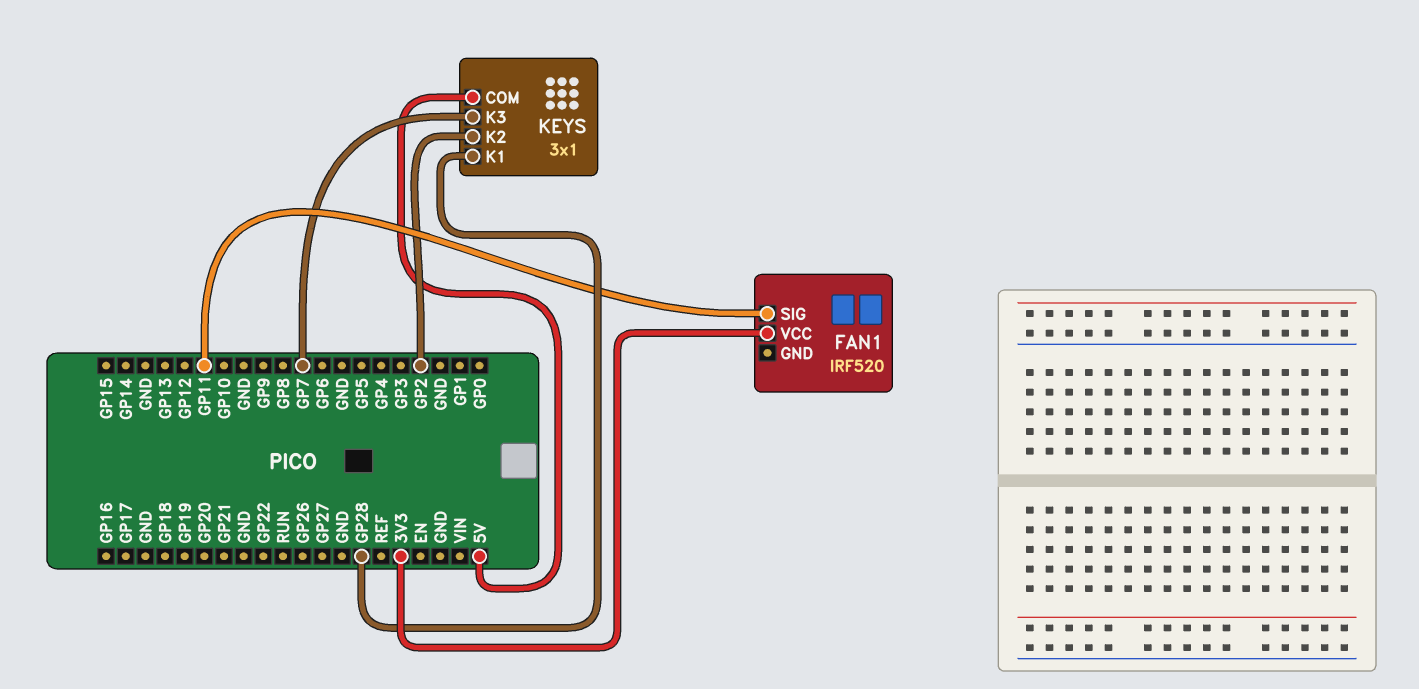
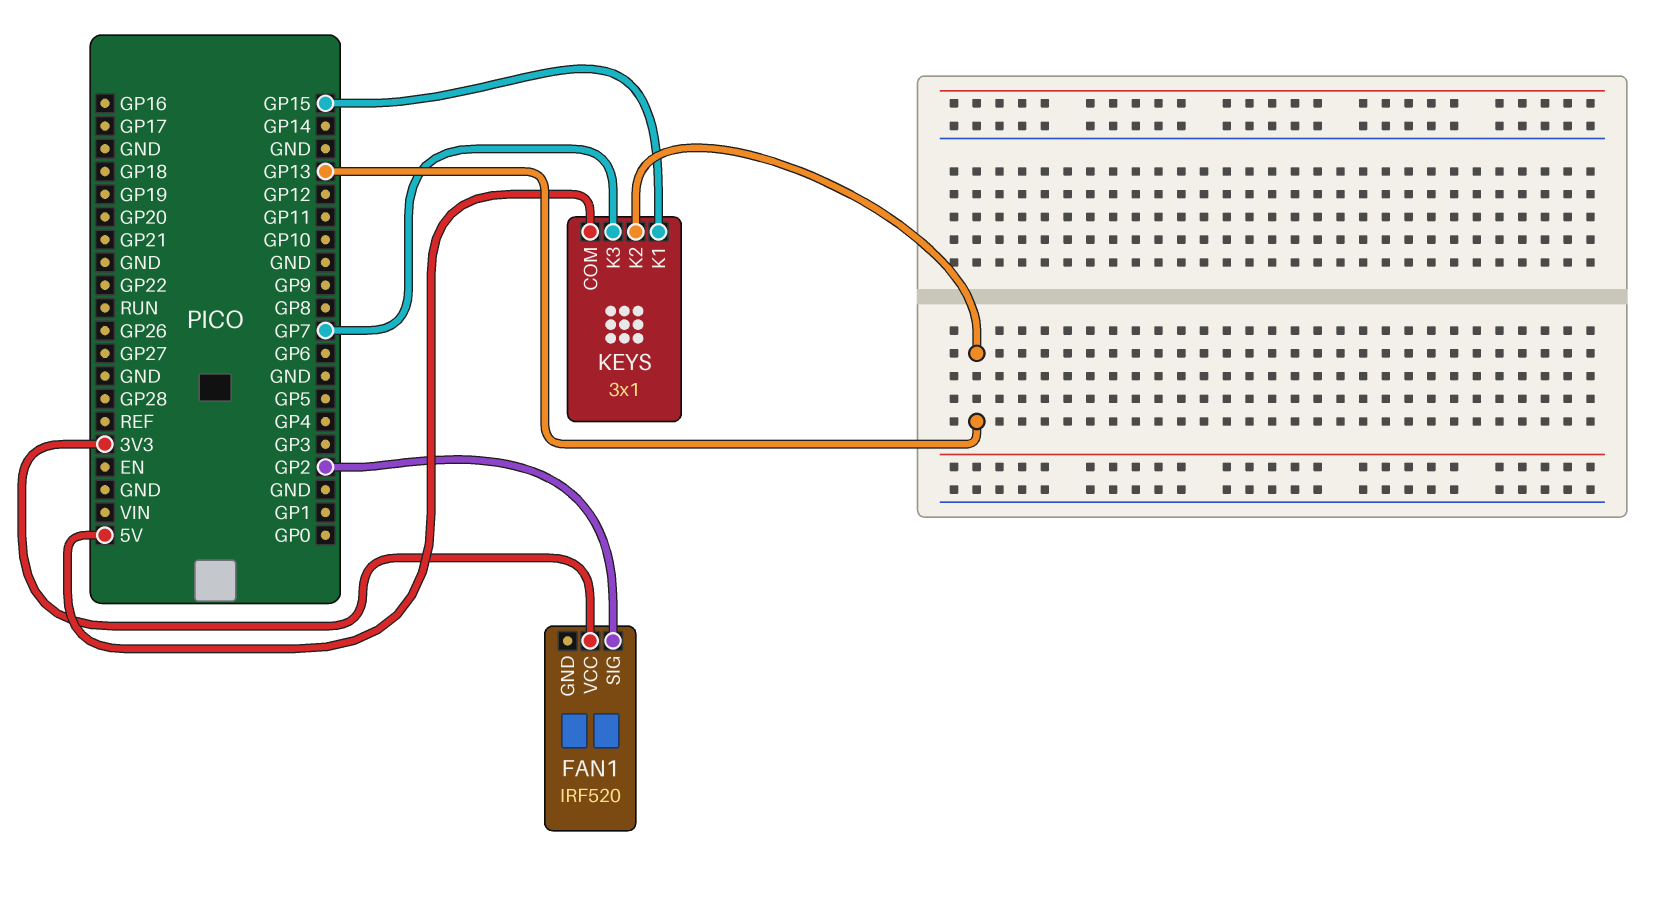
FAN1 pin SIG: GP11 -> GP2
KEYS pin K1: GP28 -> GP15
KEYS pin K2: GP2 -> GP13

